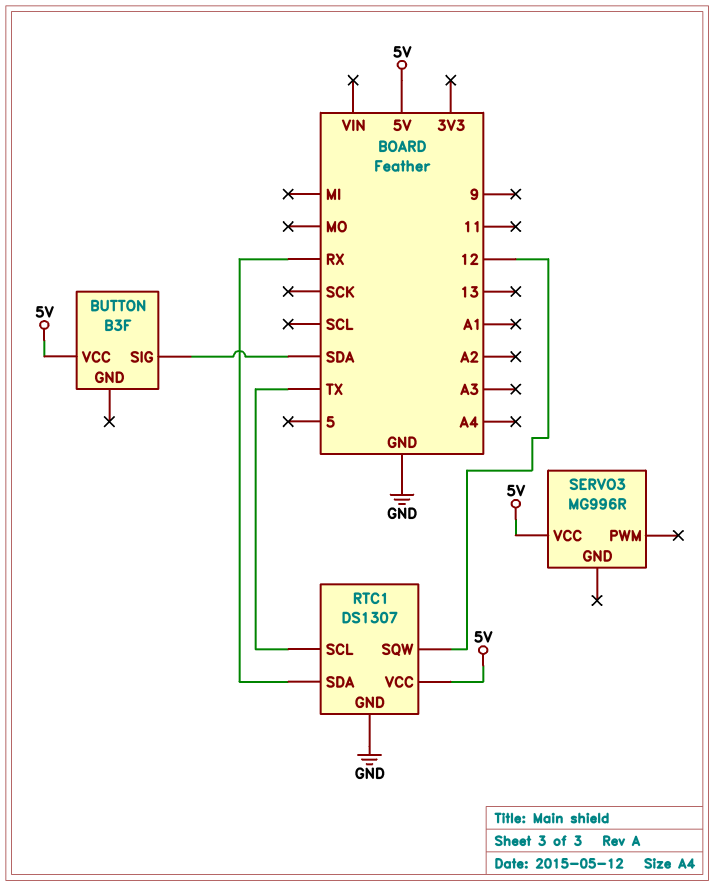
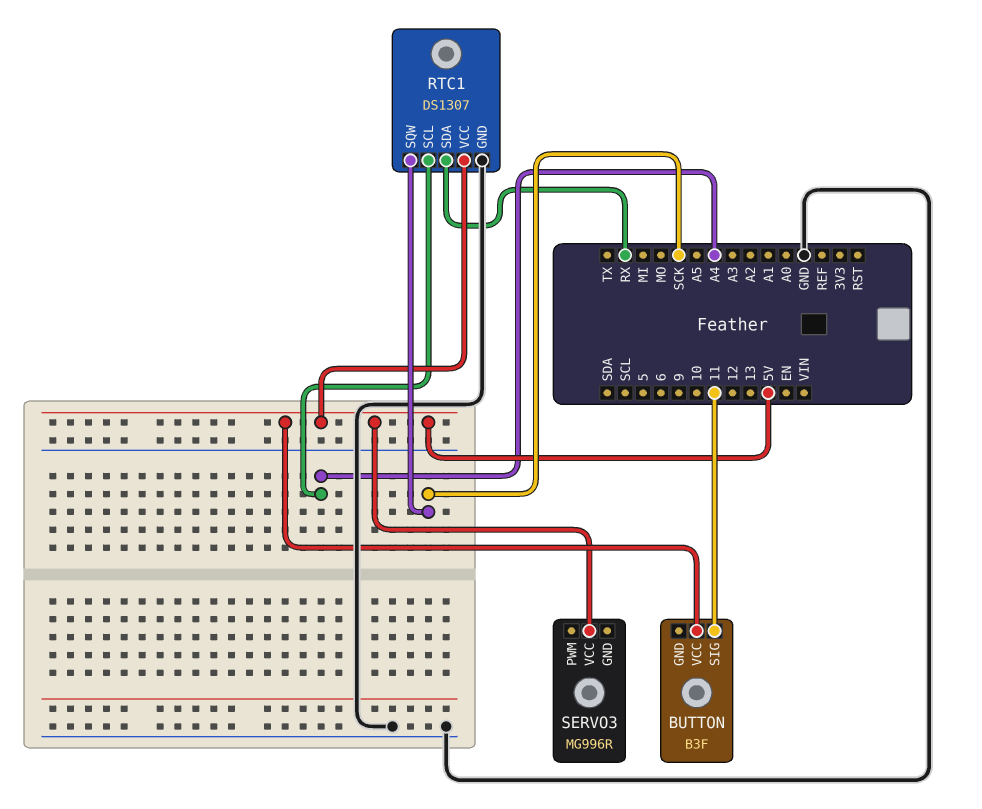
BUTTON pin SIG: SDA -> 11
RTC1 pin SCL: TX -> A4
RTC1 pin SQW: 12 -> SCK

